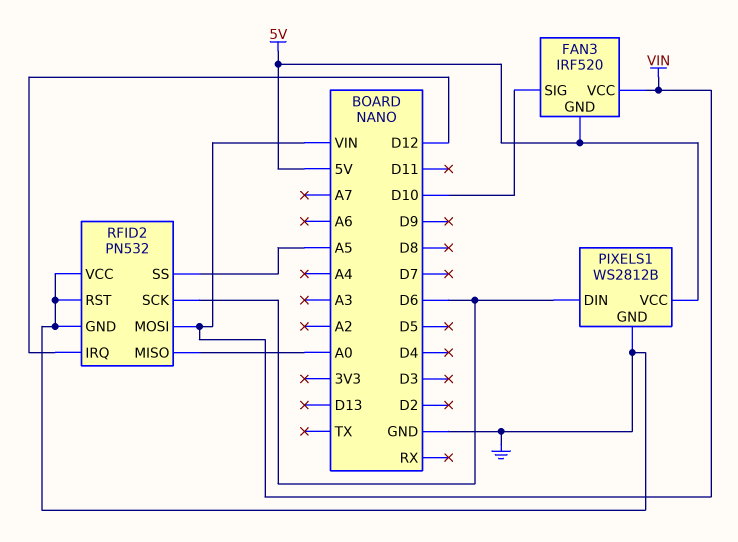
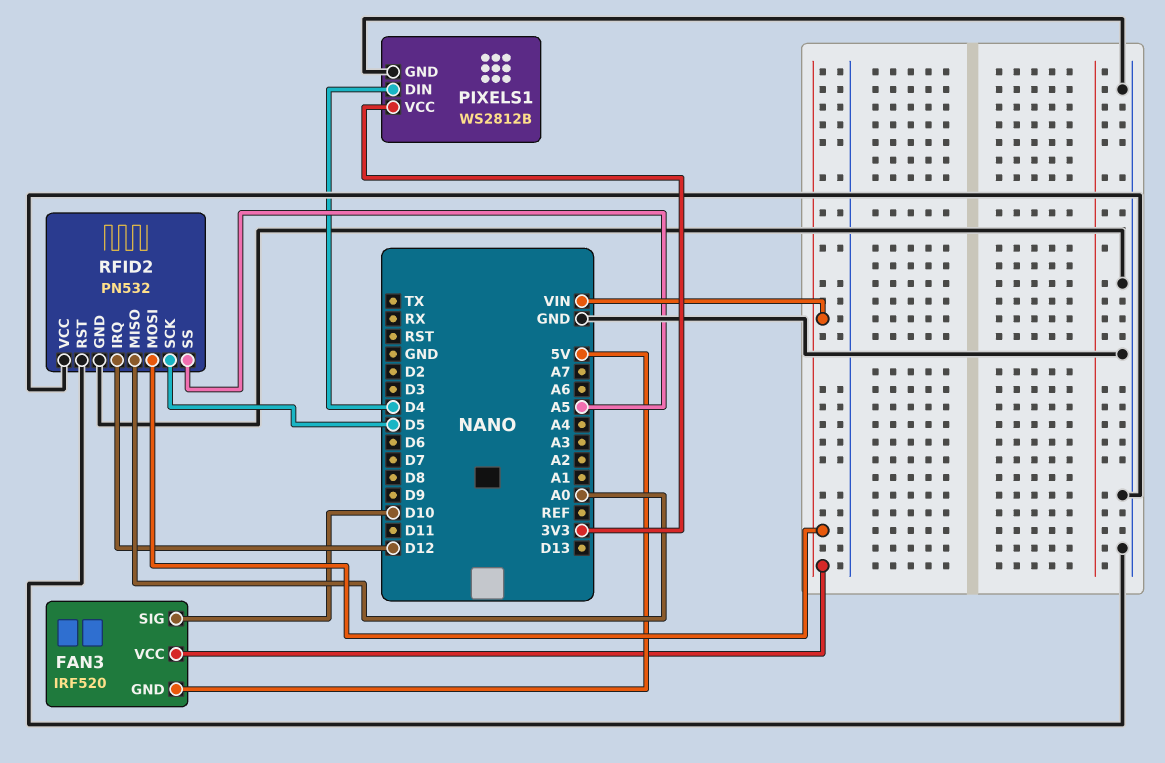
PIXELS1 pin DIN: D6 -> D4
PIXELS1 pin VCC: 5V -> 3V3
RFID2 pin SCK: D6 -> D5

